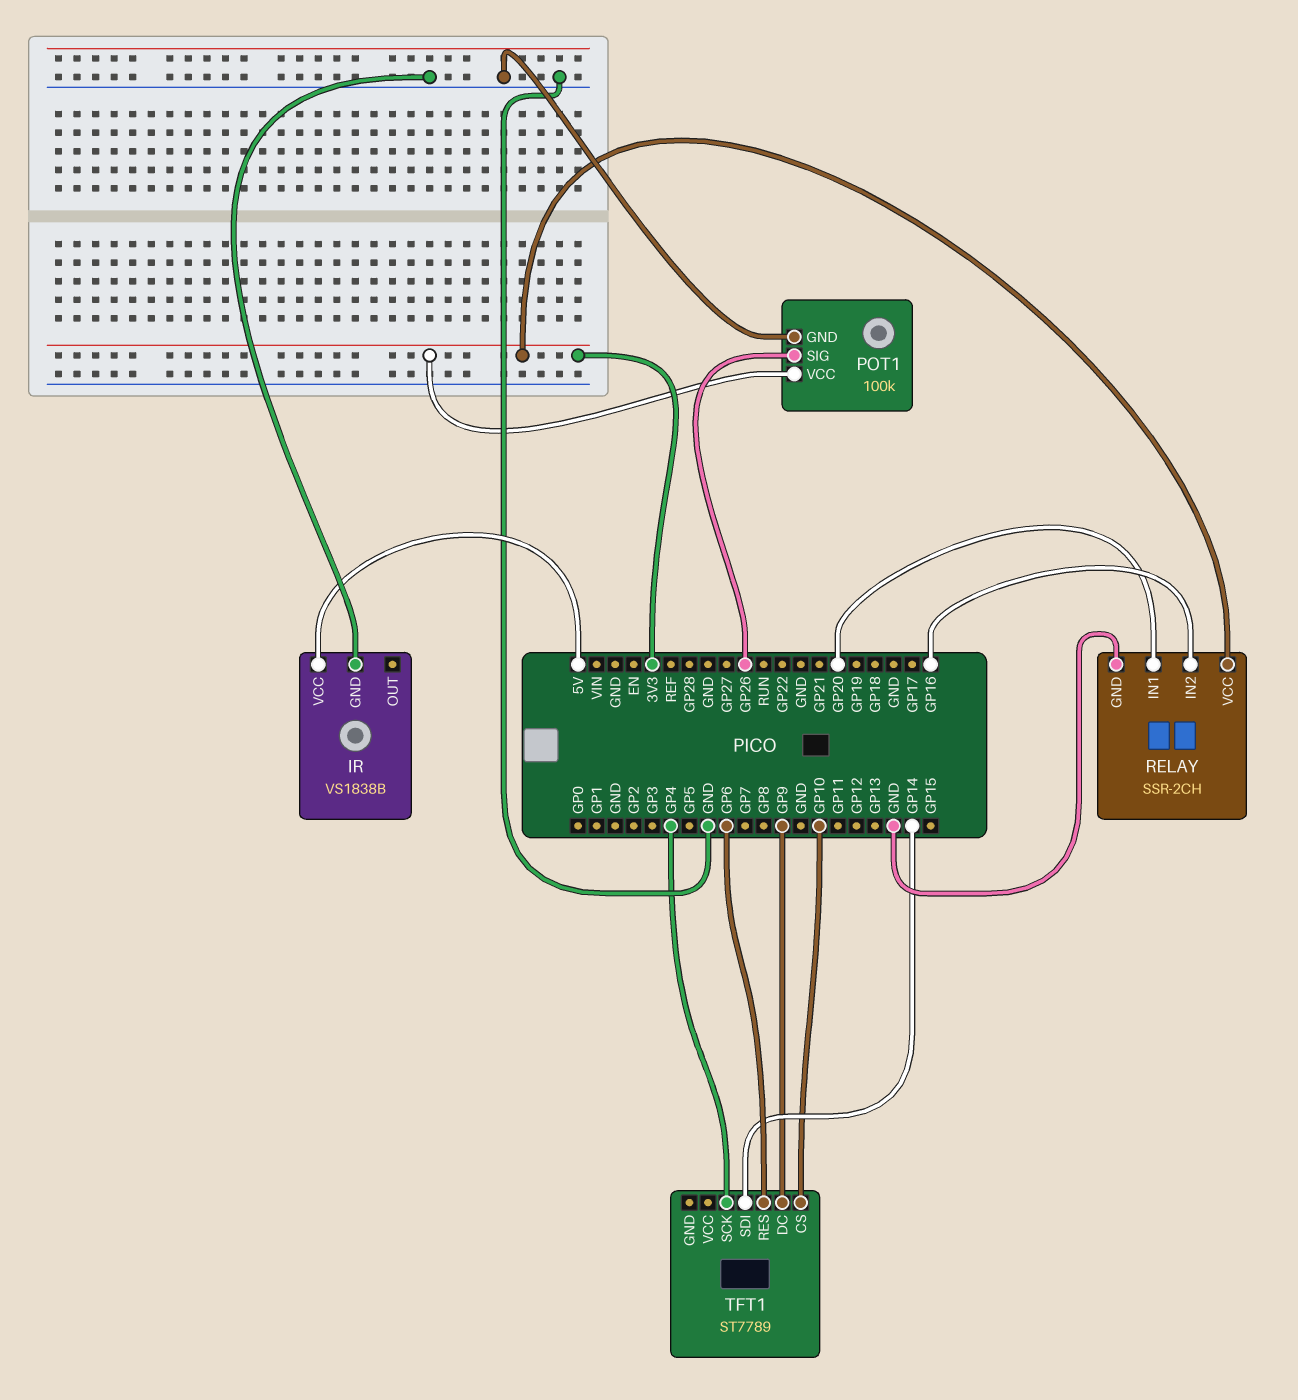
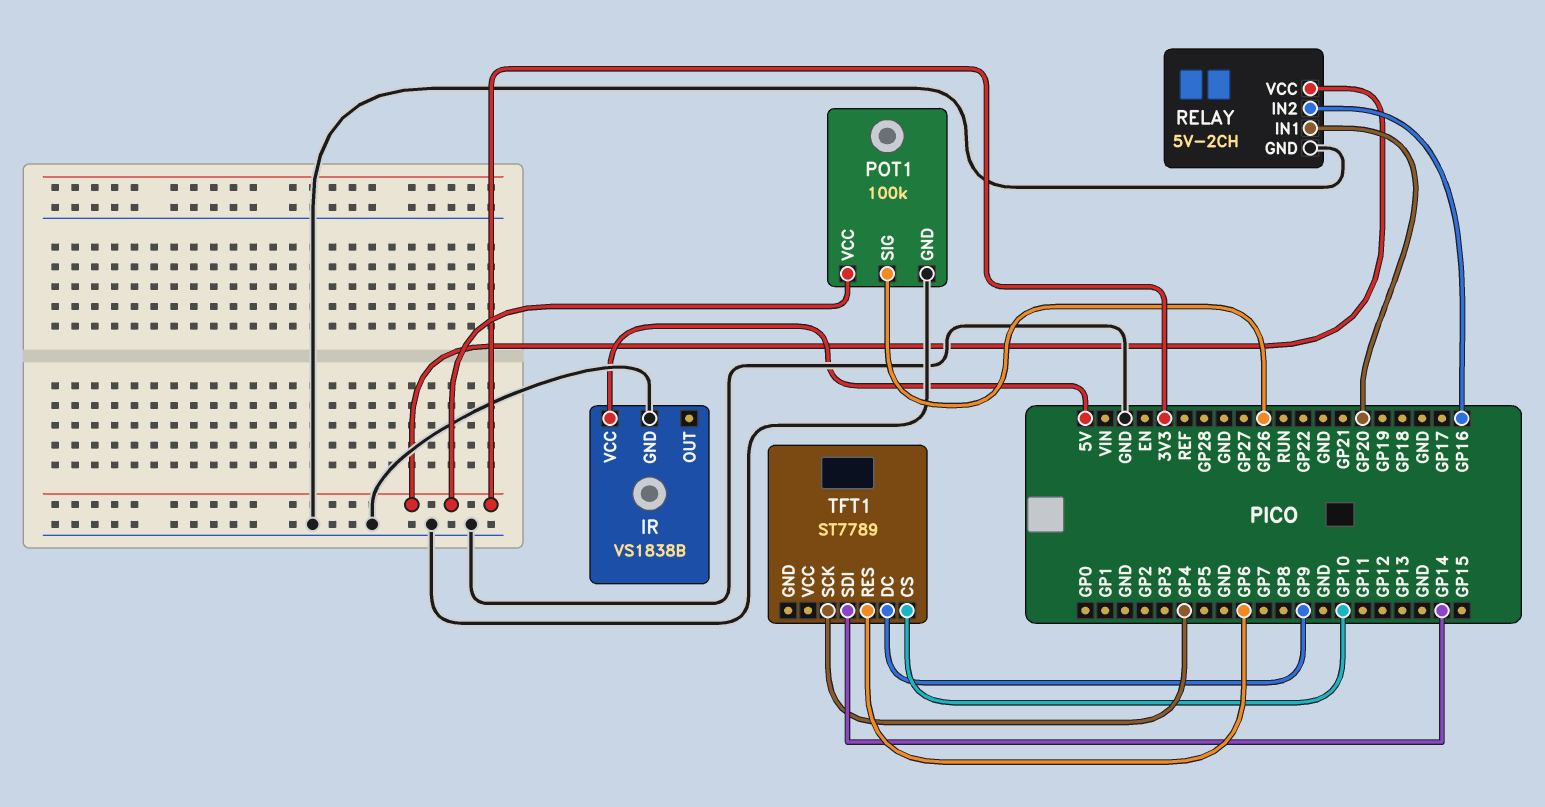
RELAY: SSR-2CH -> 5V-2CH

